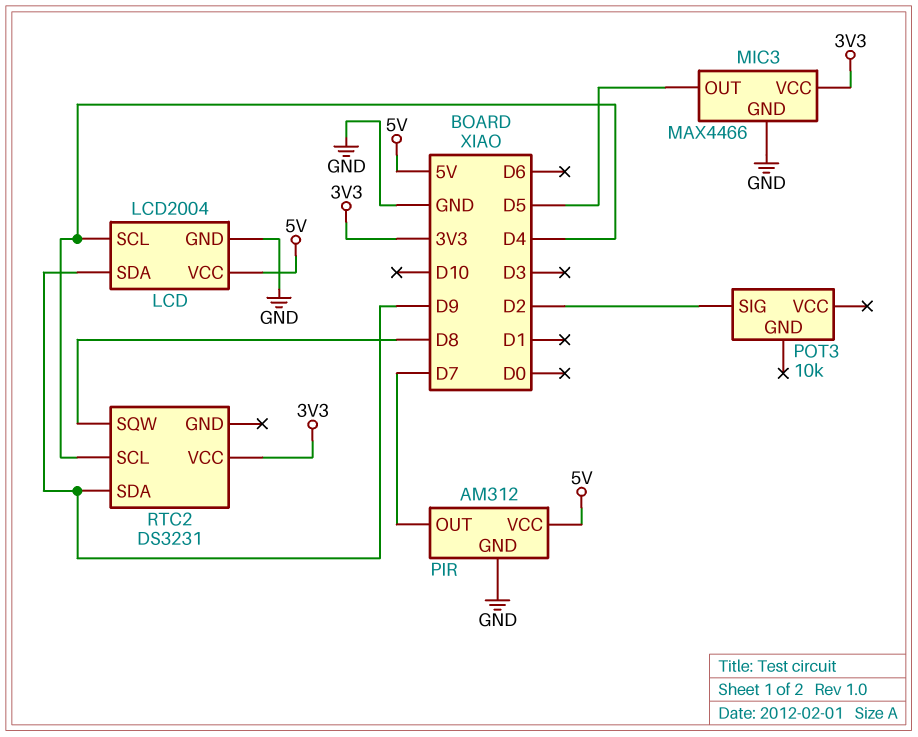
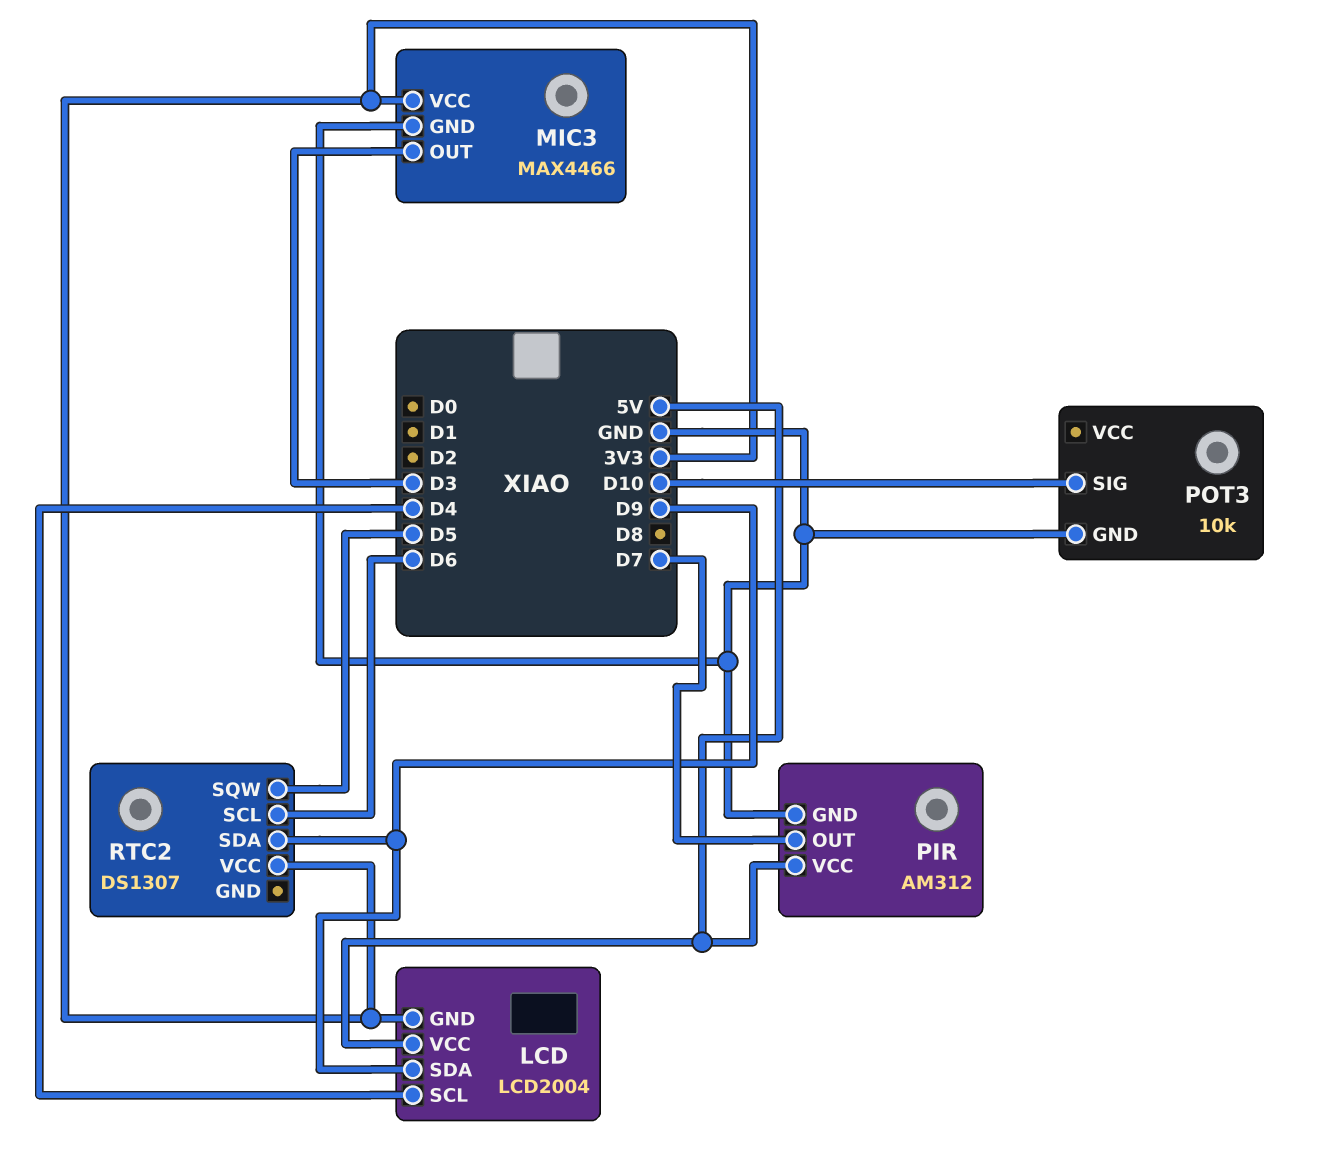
LCD pin GND: GND -> 3V3
MIC3 pin OUT: D5 -> D3
POT3 pin GND: none -> GND
POT3 pin SIG: D2 -> D10
RTC2: DS3231 -> DS1307
RTC2 pin SCL: D4 -> D6
RTC2 pin SQW: D8 -> D5

